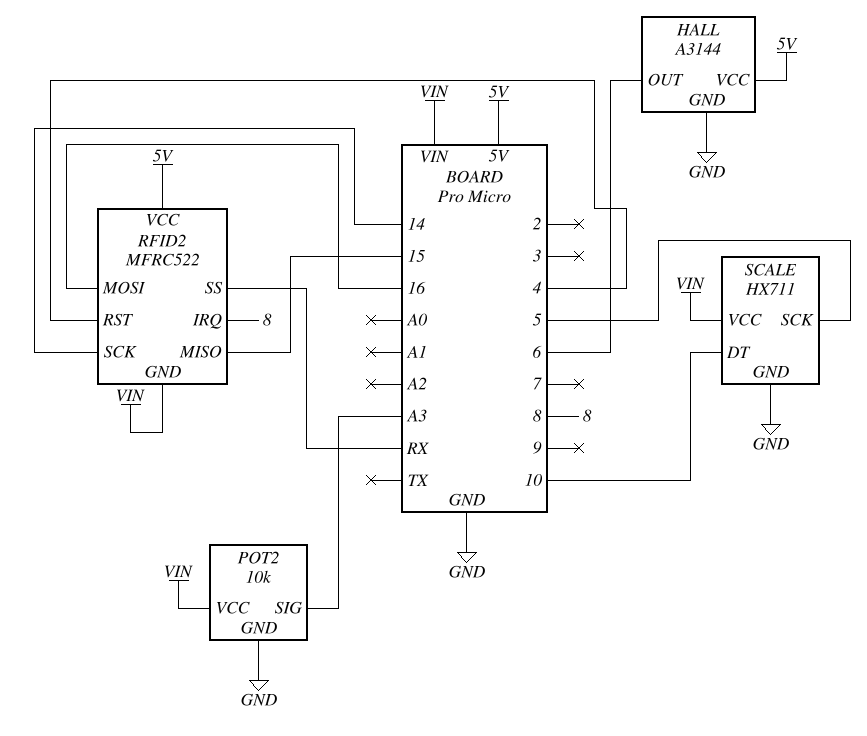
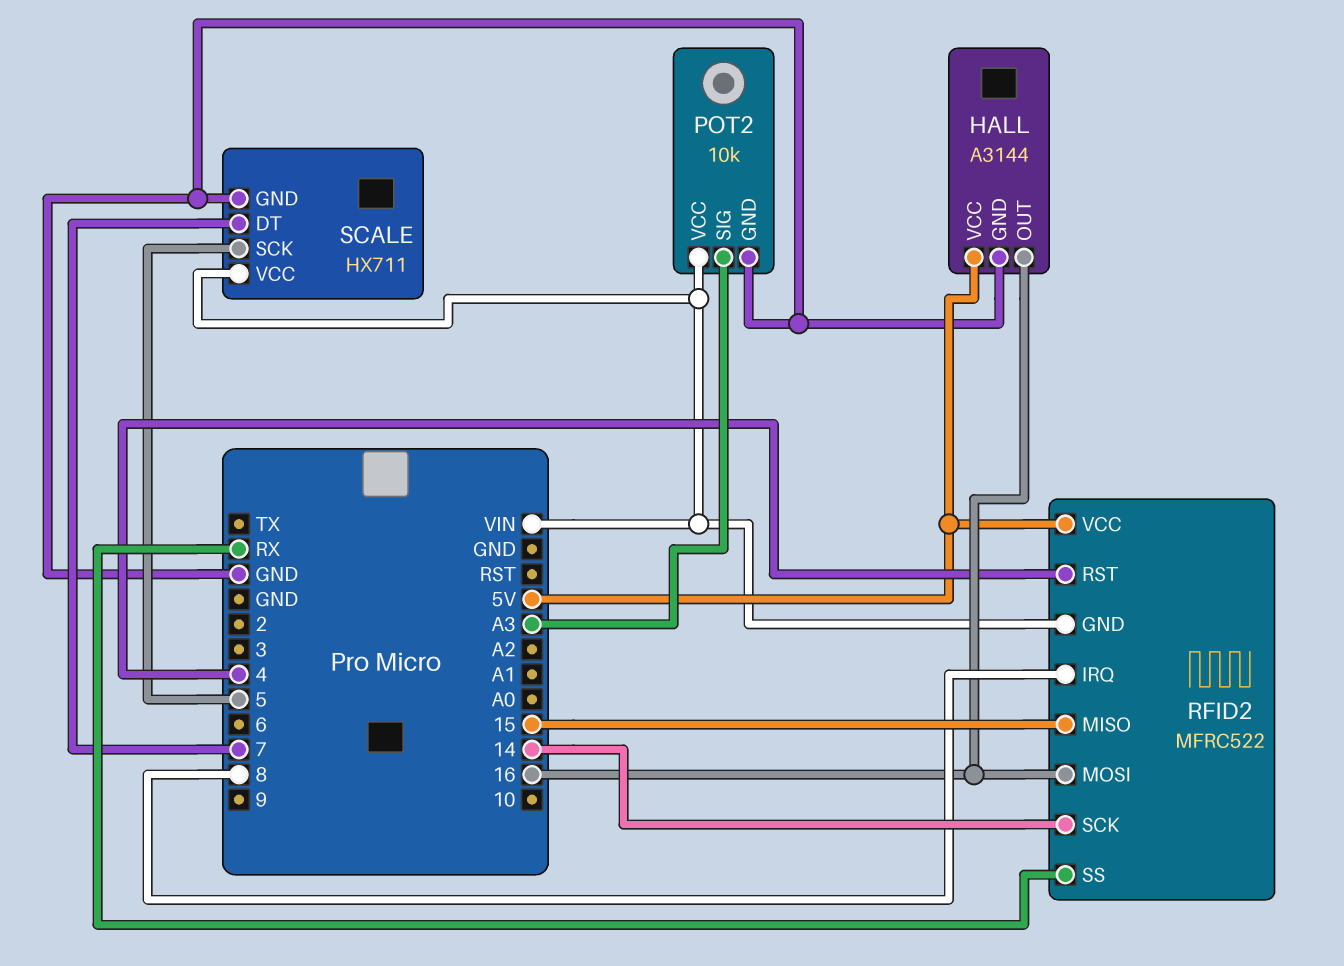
HALL pin OUT: 6 -> 16
SCALE pin DT: 10 -> 7

